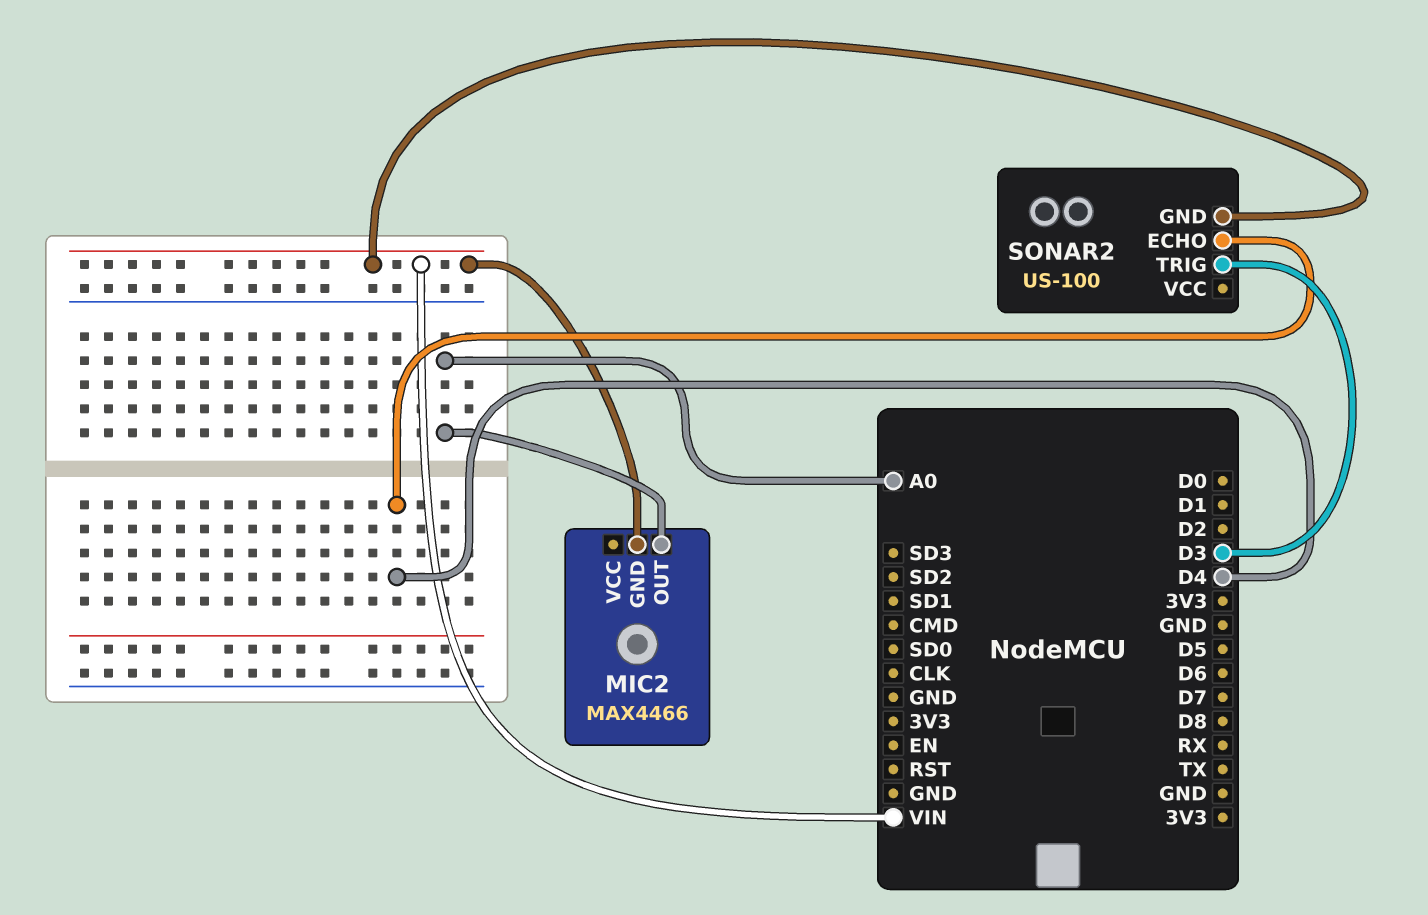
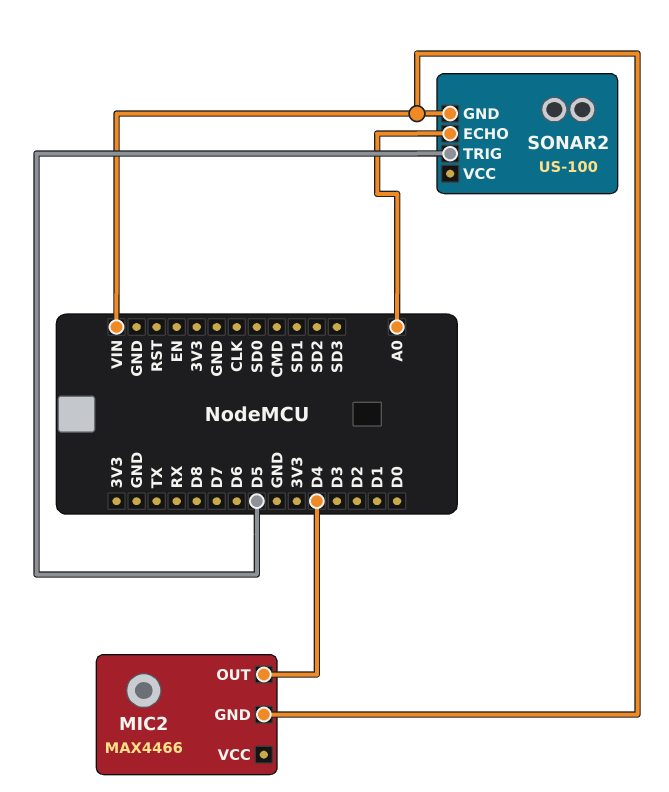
MIC2 pin OUT: A0 -> D4
SONAR2 pin ECHO: D4 -> A0
SONAR2 pin TRIG: D3 -> D5

